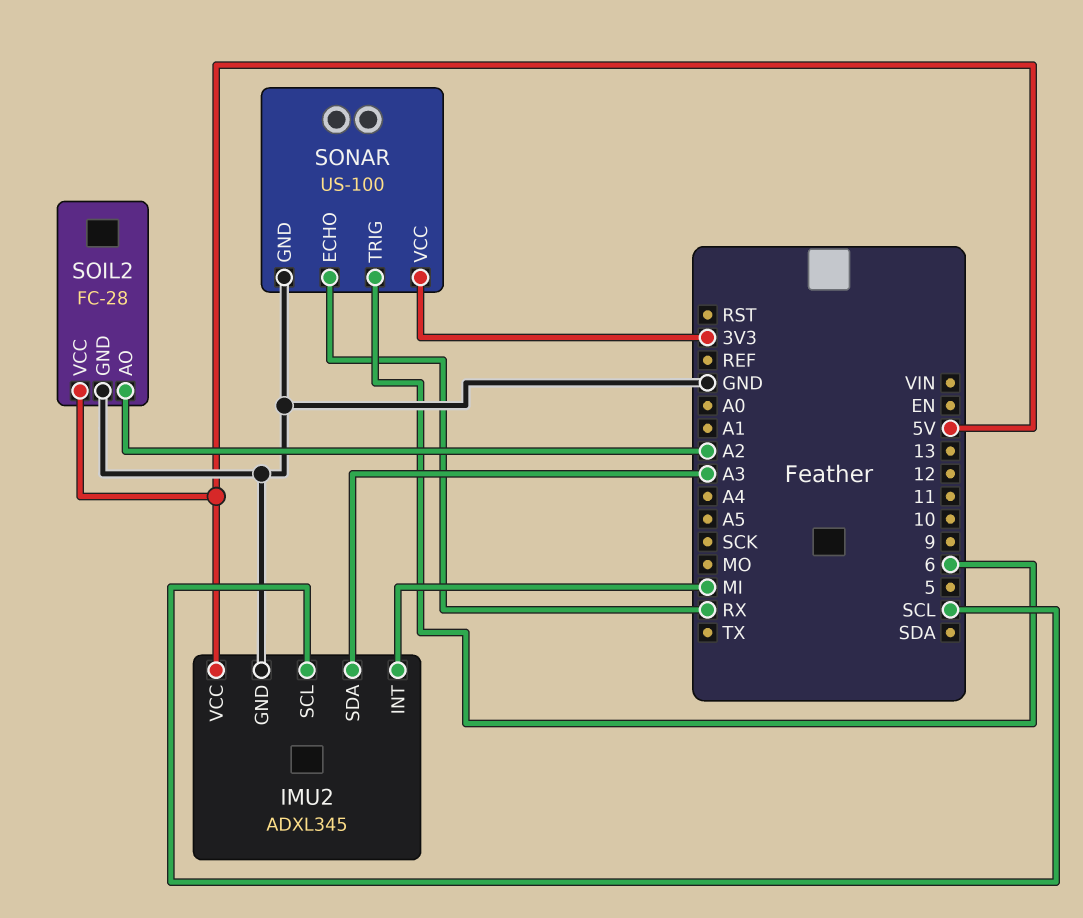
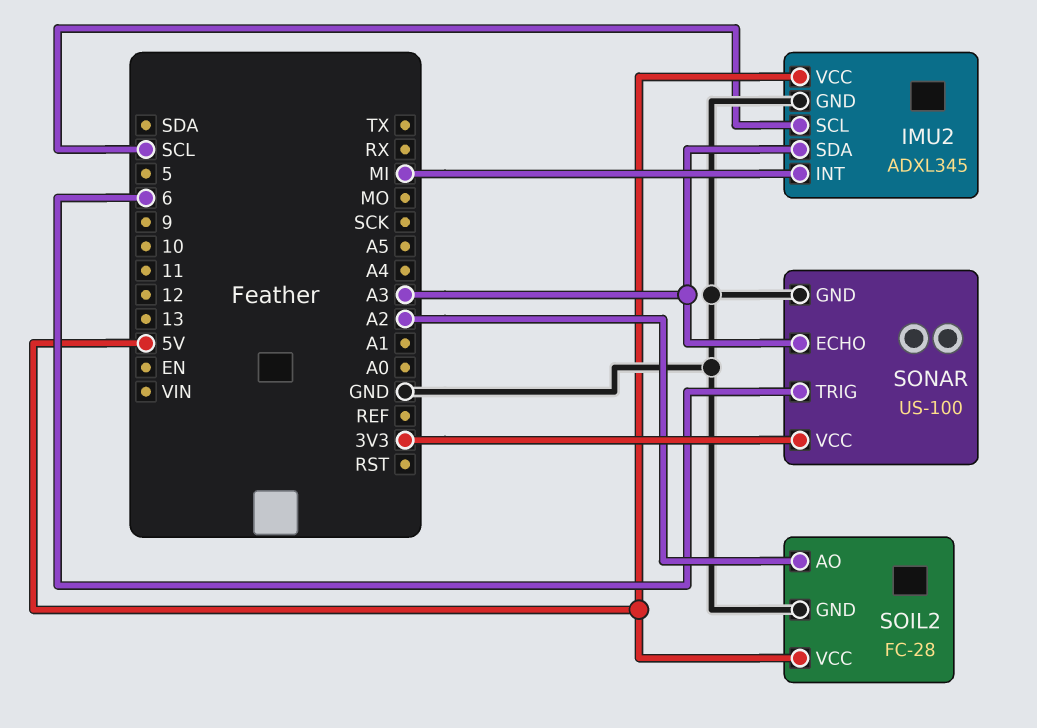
SONAR pin ECHO: RX -> A3

